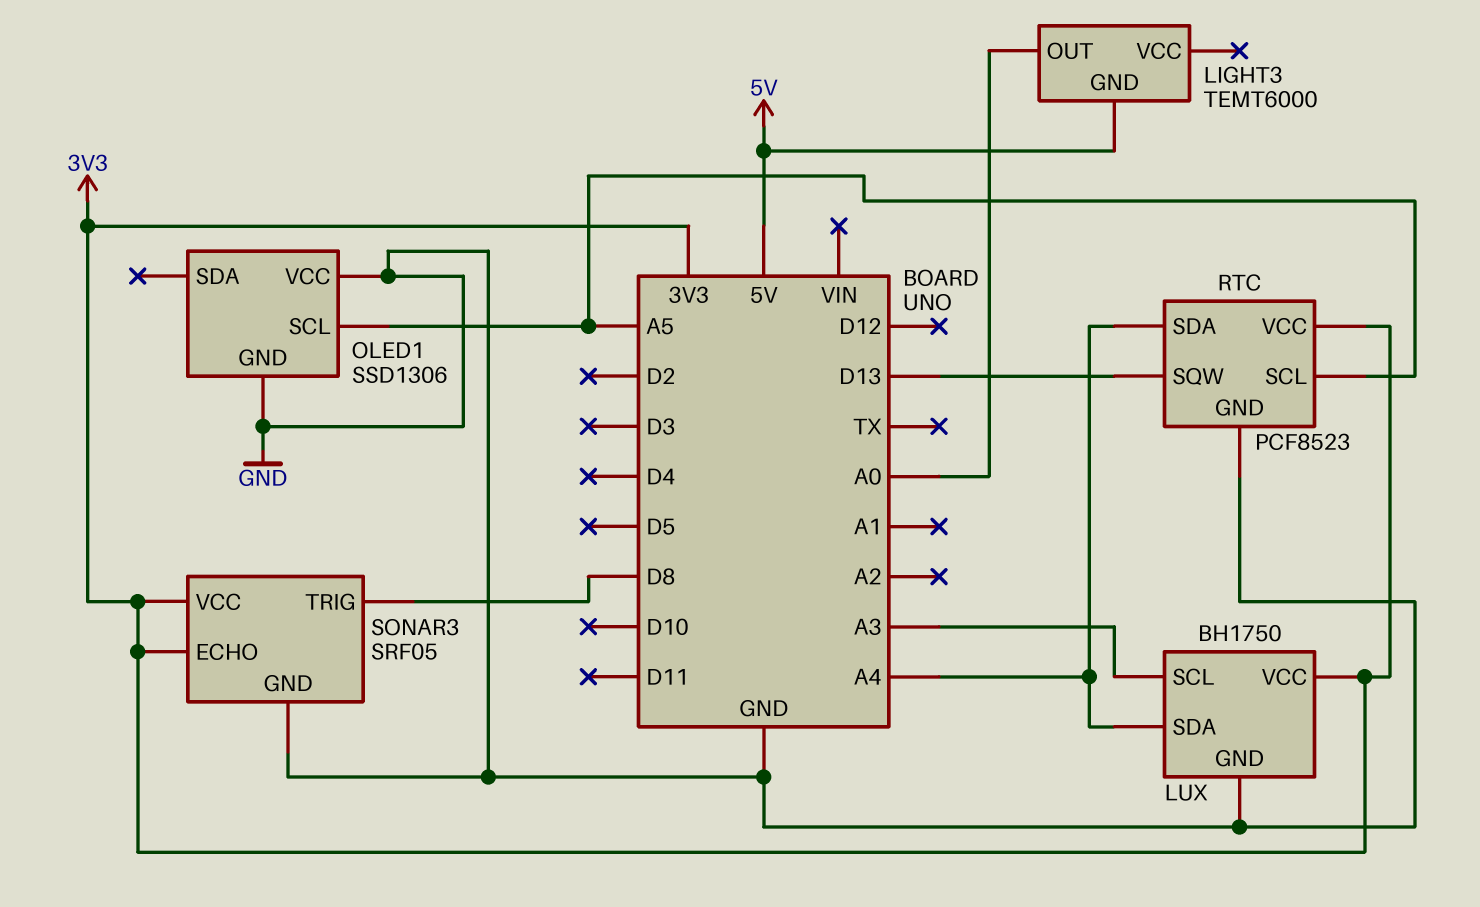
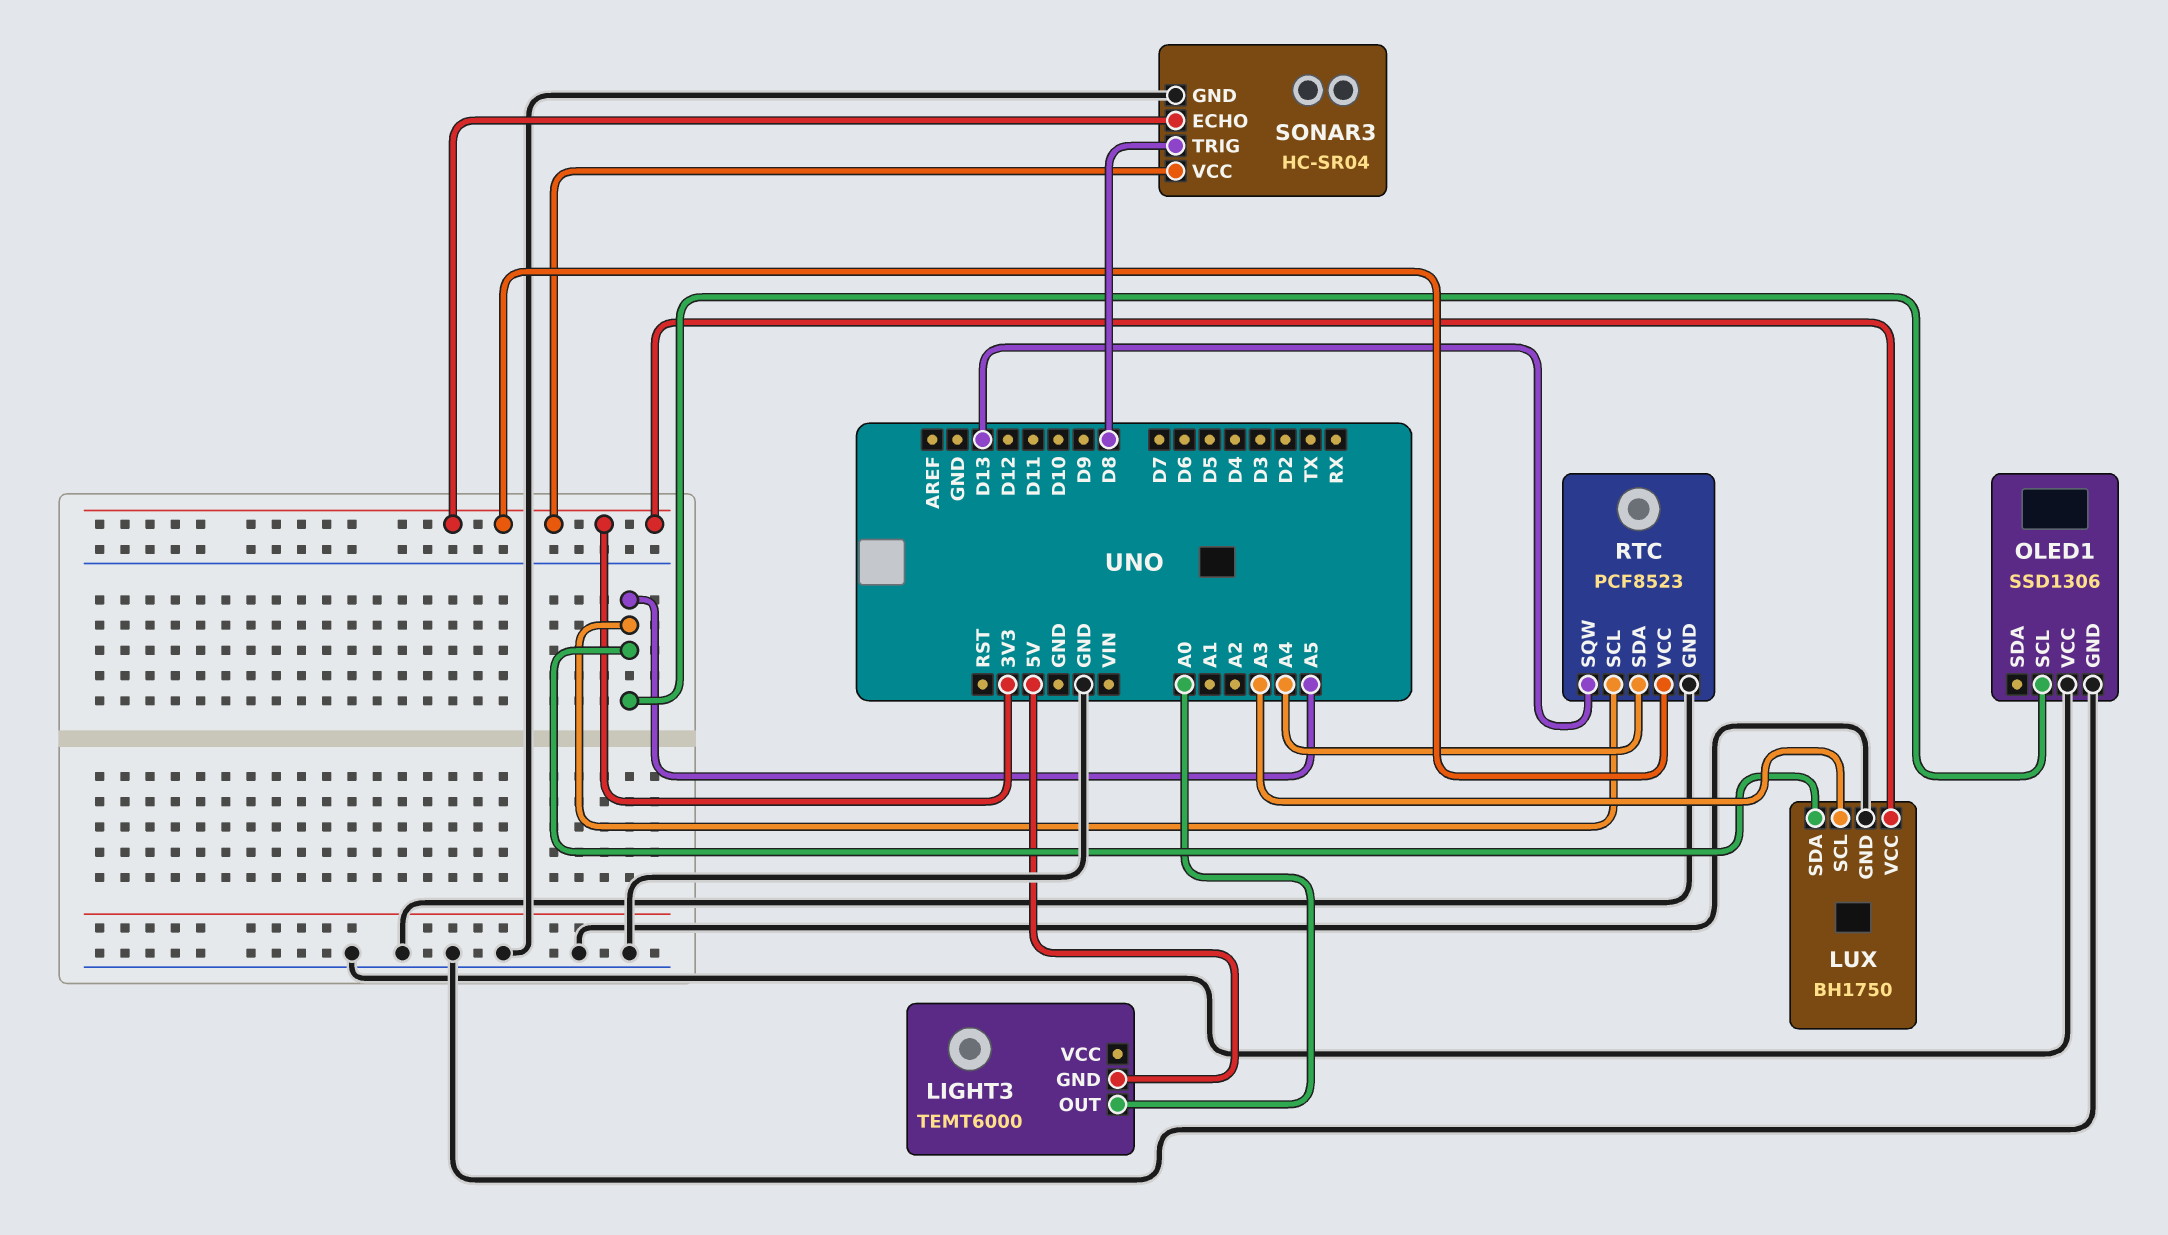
LUX pin SDA: A4 -> A5
SONAR3: SRF05 -> HC-SR04

